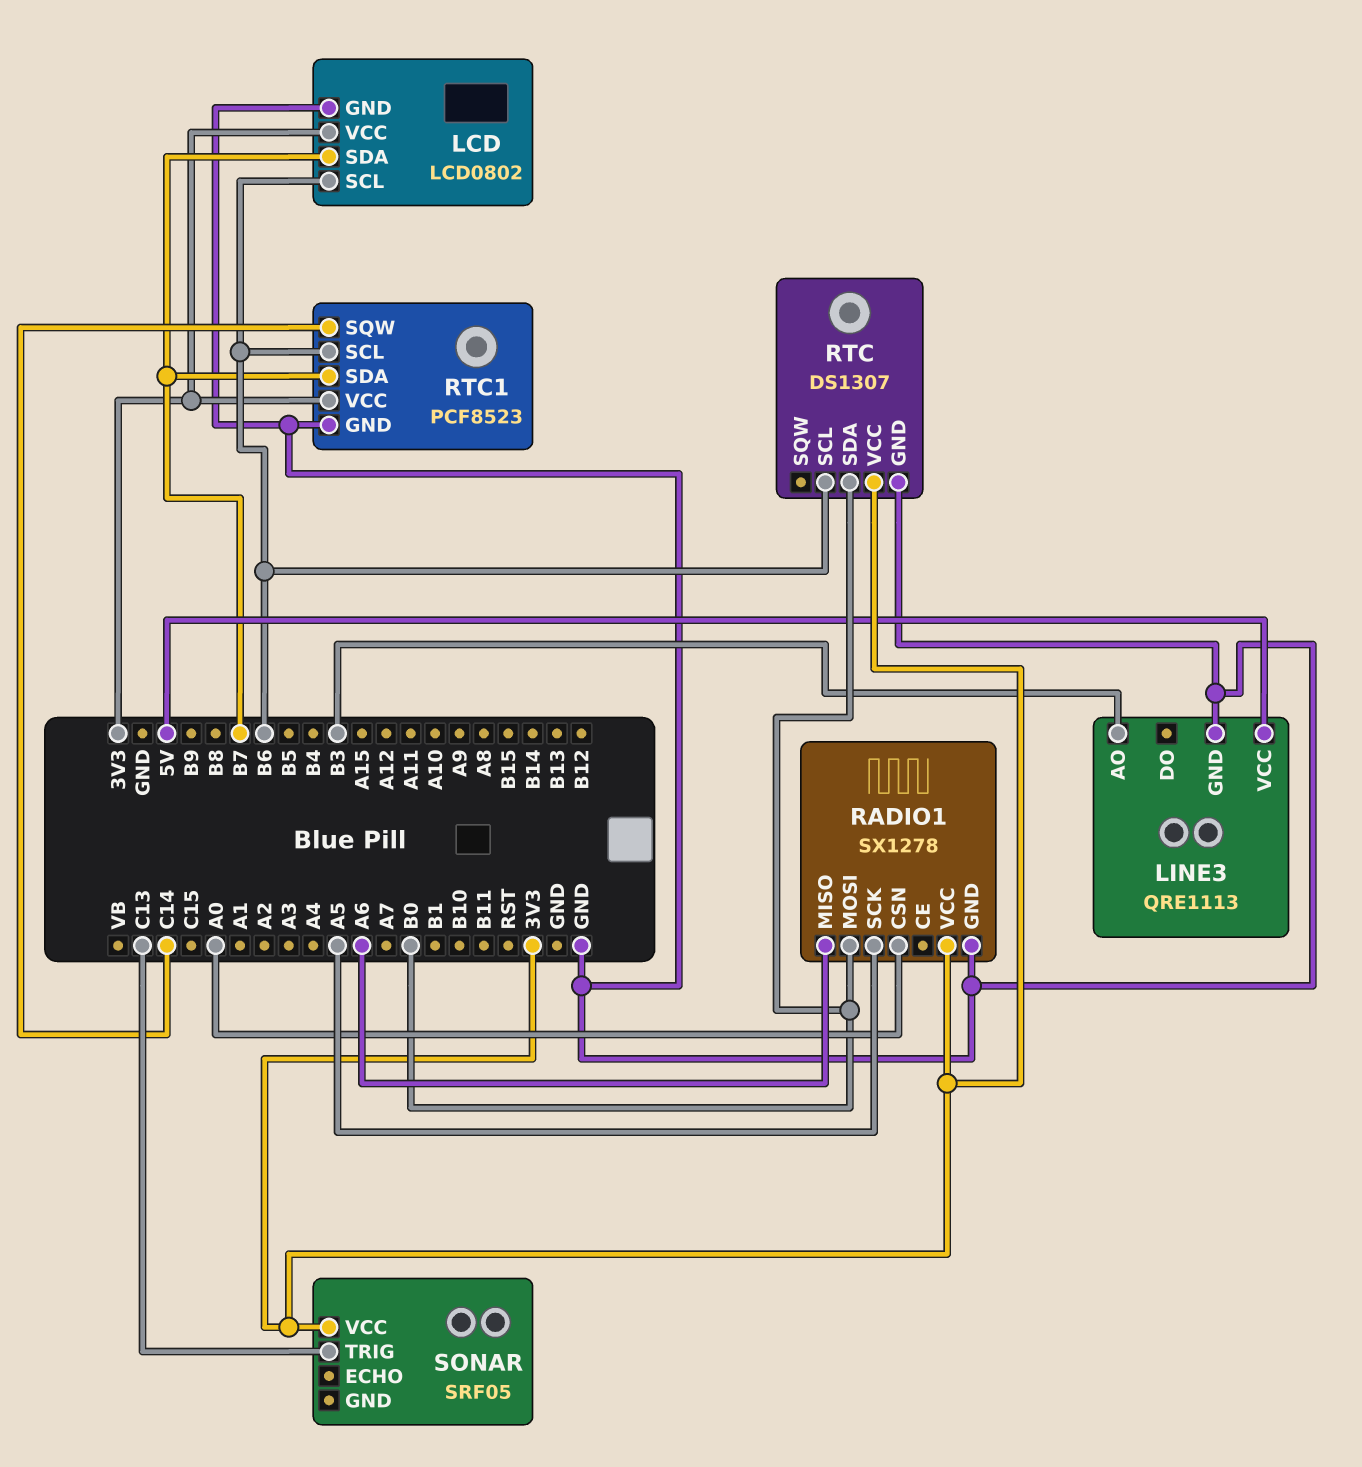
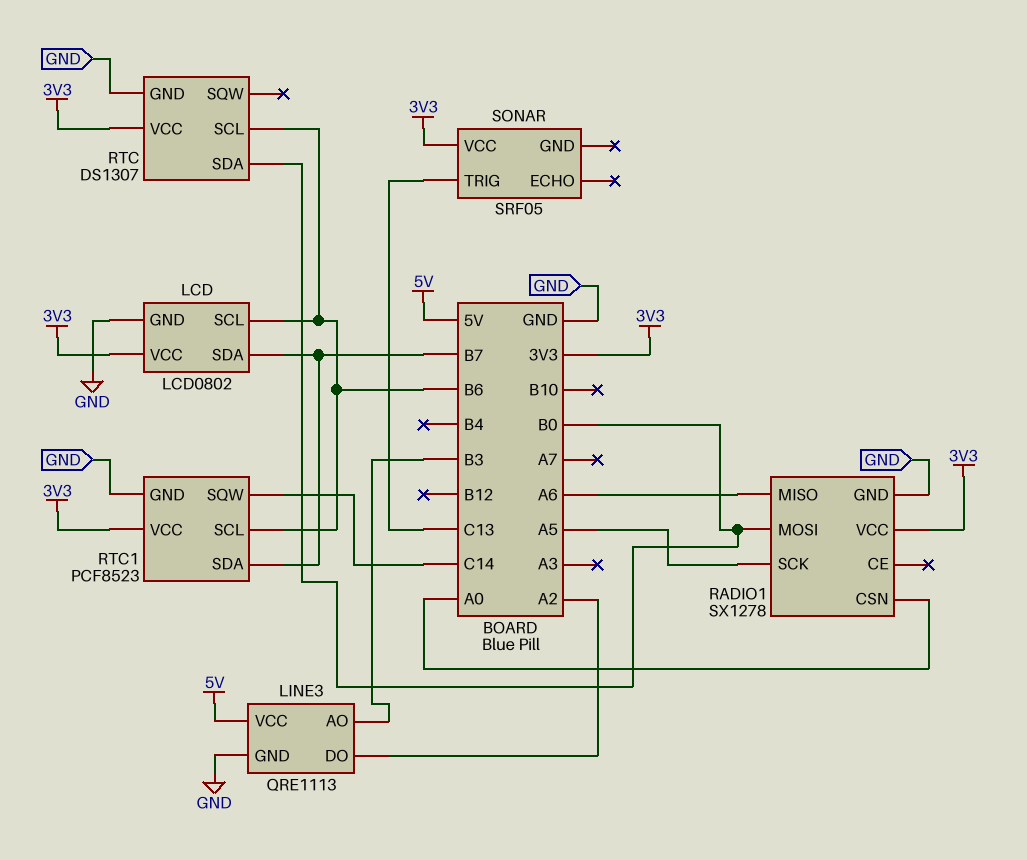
LINE3 pin DO: none -> A2

